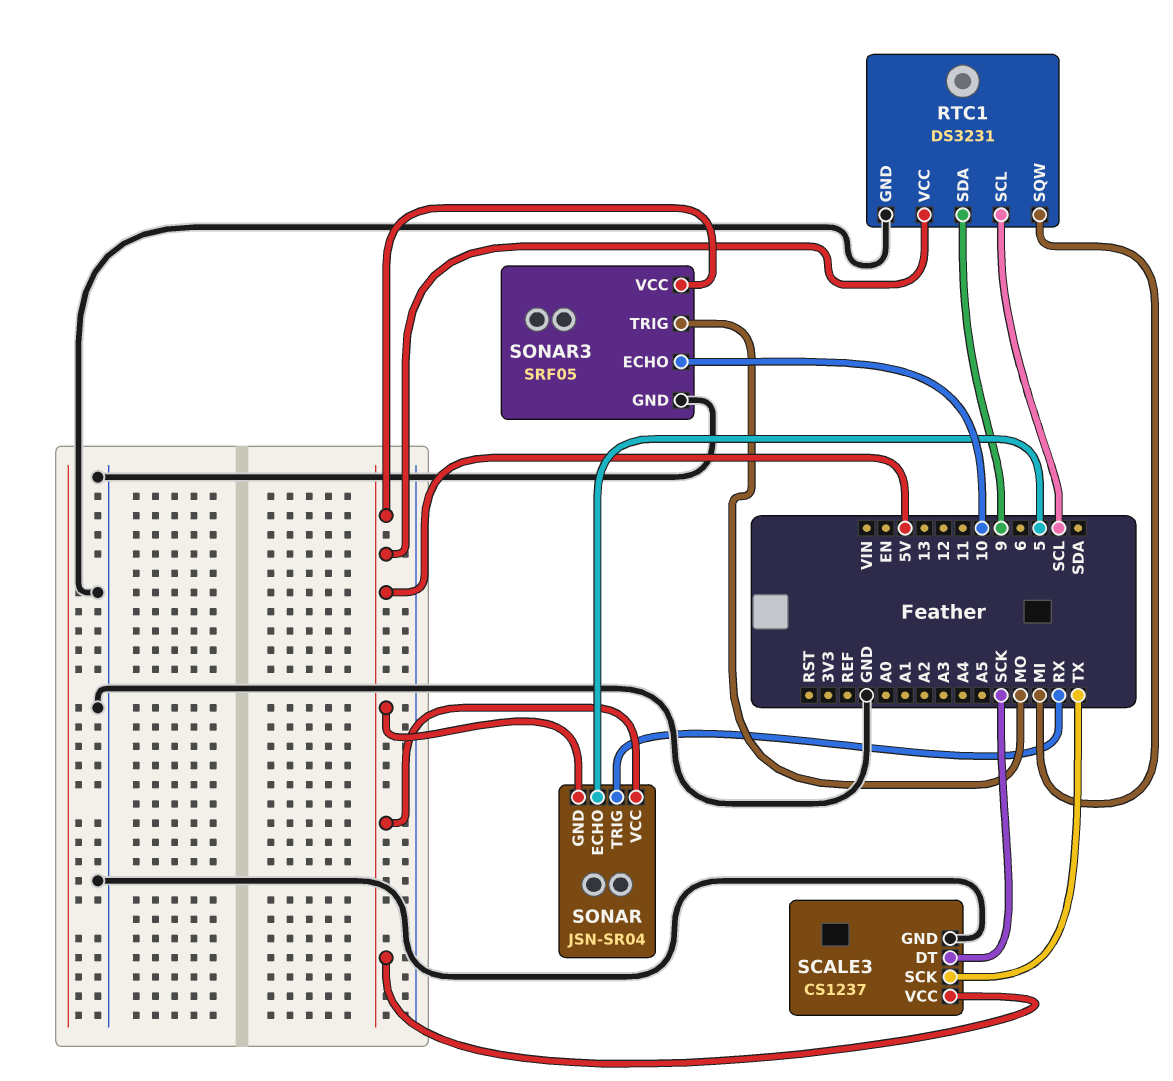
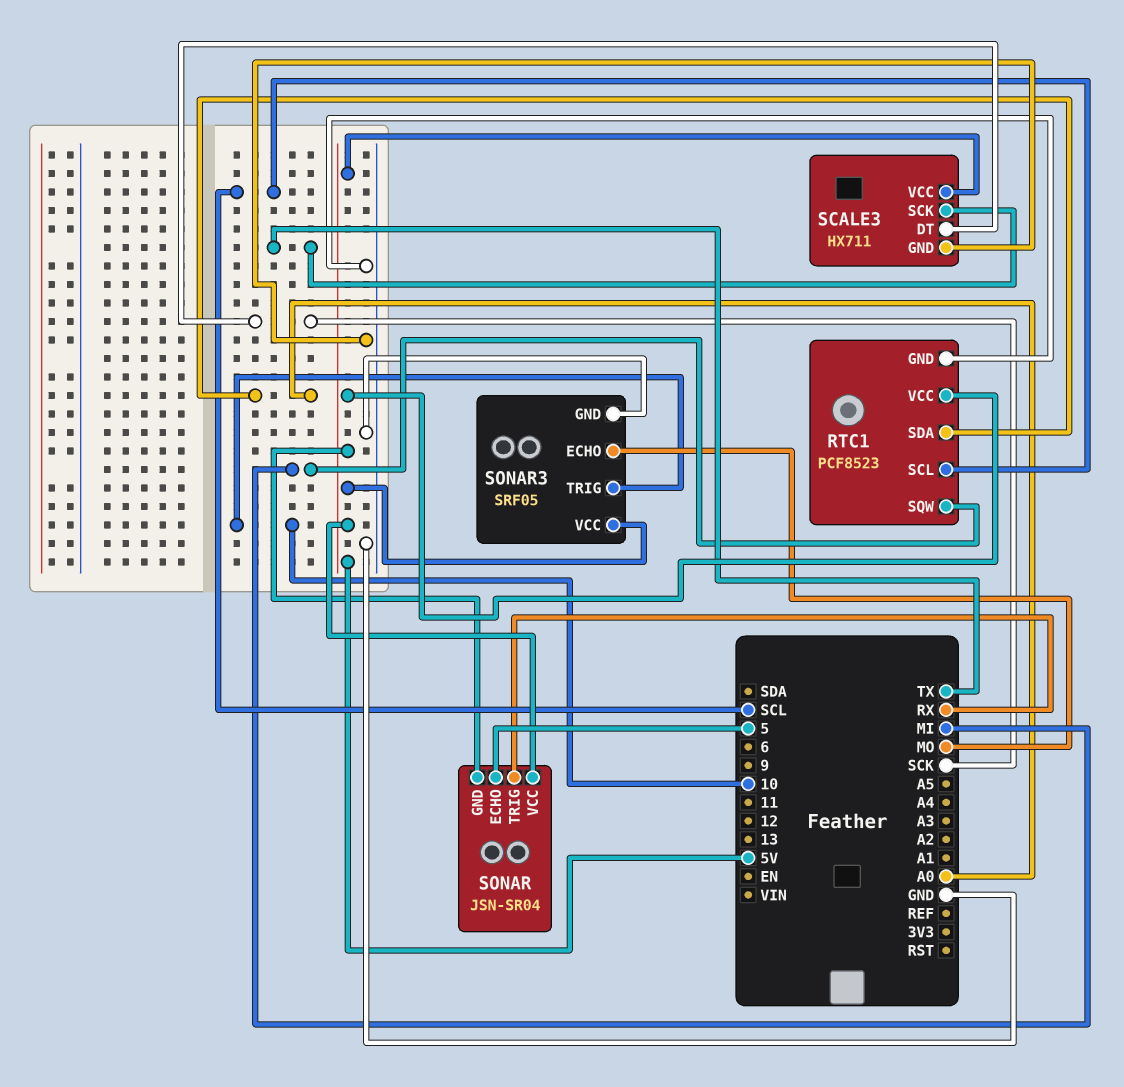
RTC1: DS3231 -> PCF8523
RTC1 pin SDA: 9 -> A0
SCALE3: CS1237 -> HX711
SONAR3 pin ECHO: 10 -> MO
SONAR3 pin TRIG: MO -> 10

